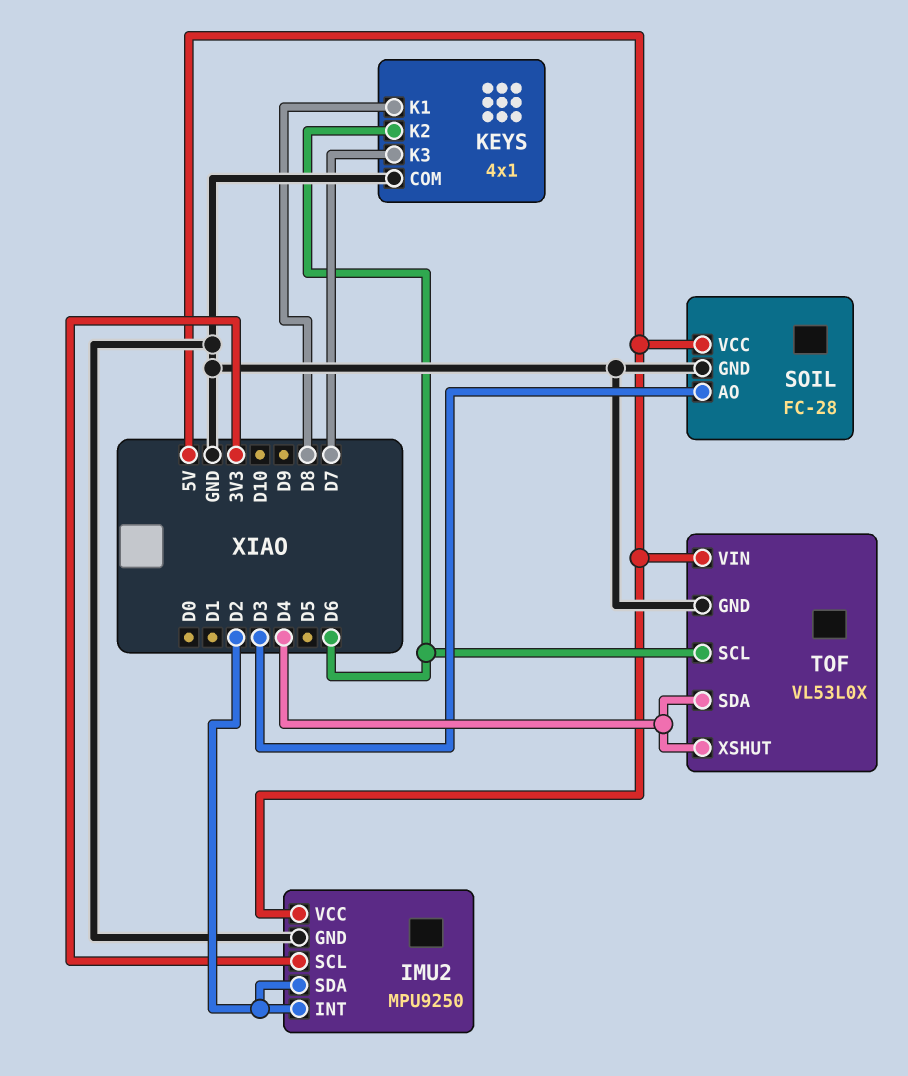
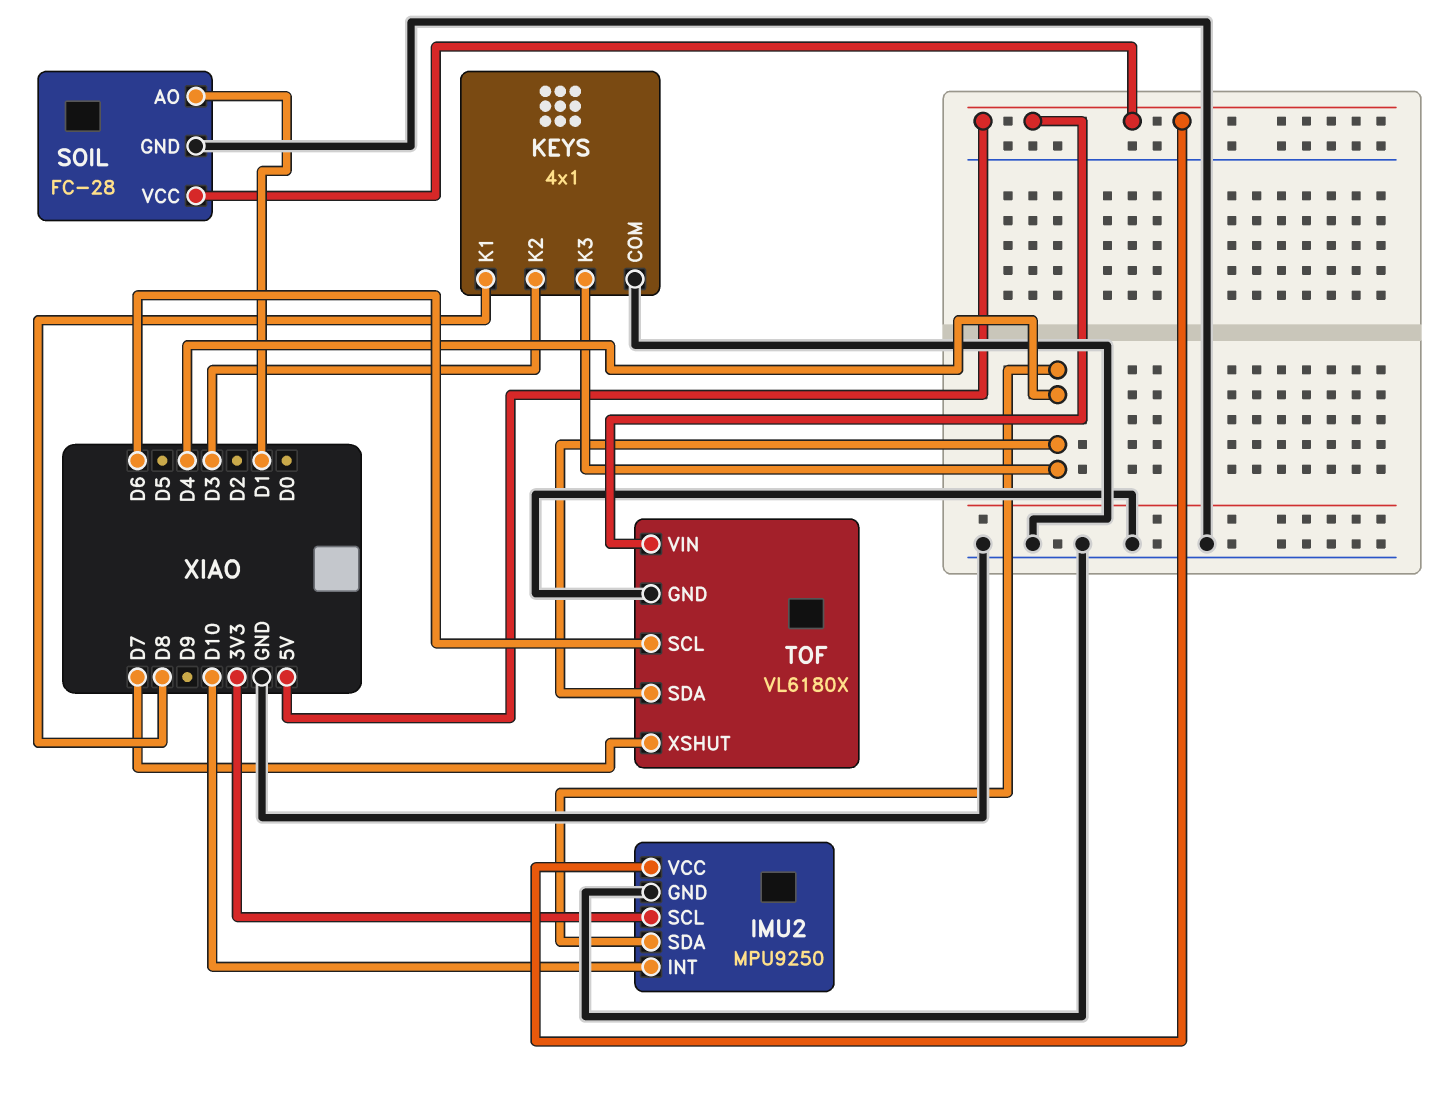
IMU2 pin INT: D2 -> D10
IMU2 pin SDA: D2 -> D4
KEYS pin K2: D6 -> D3
KEYS pin K3: D7 -> D4
SOIL pin AO: D3 -> D1
TOF: VL53L0X -> VL6180X
TOF pin XSHUT: D4 -> D7

